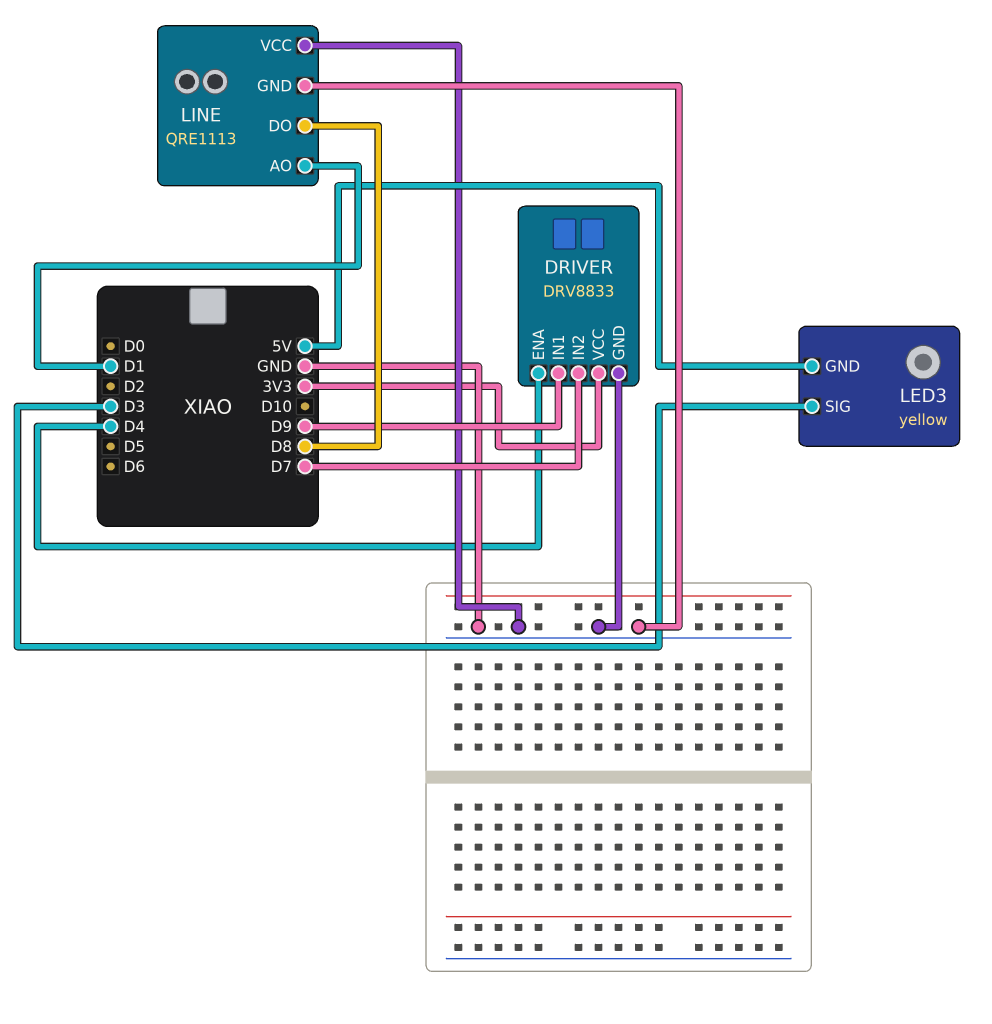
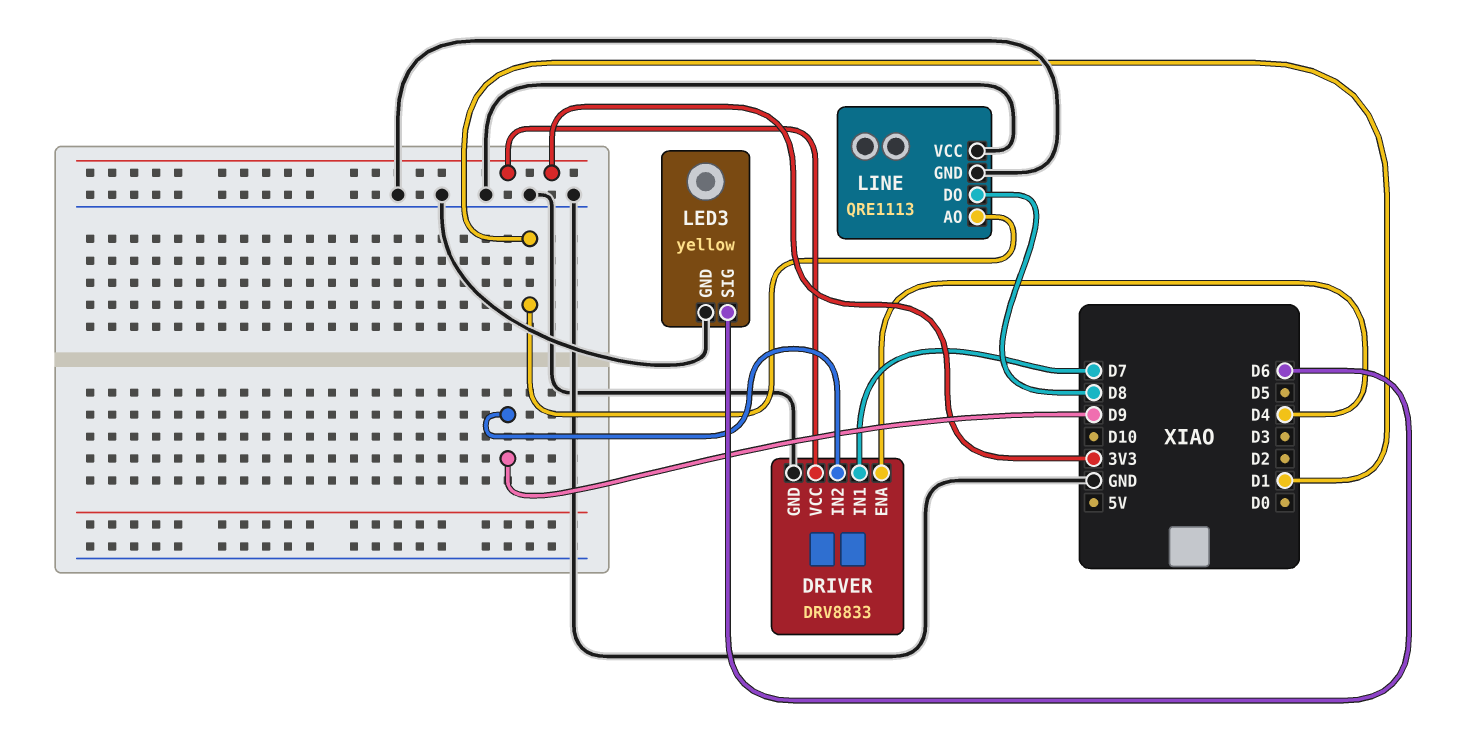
DRIVER pin IN1: D9 -> D7
DRIVER pin IN2: D7 -> D9
LED3 pin GND: 5V -> GND
LED3 pin SIG: D3 -> D6

